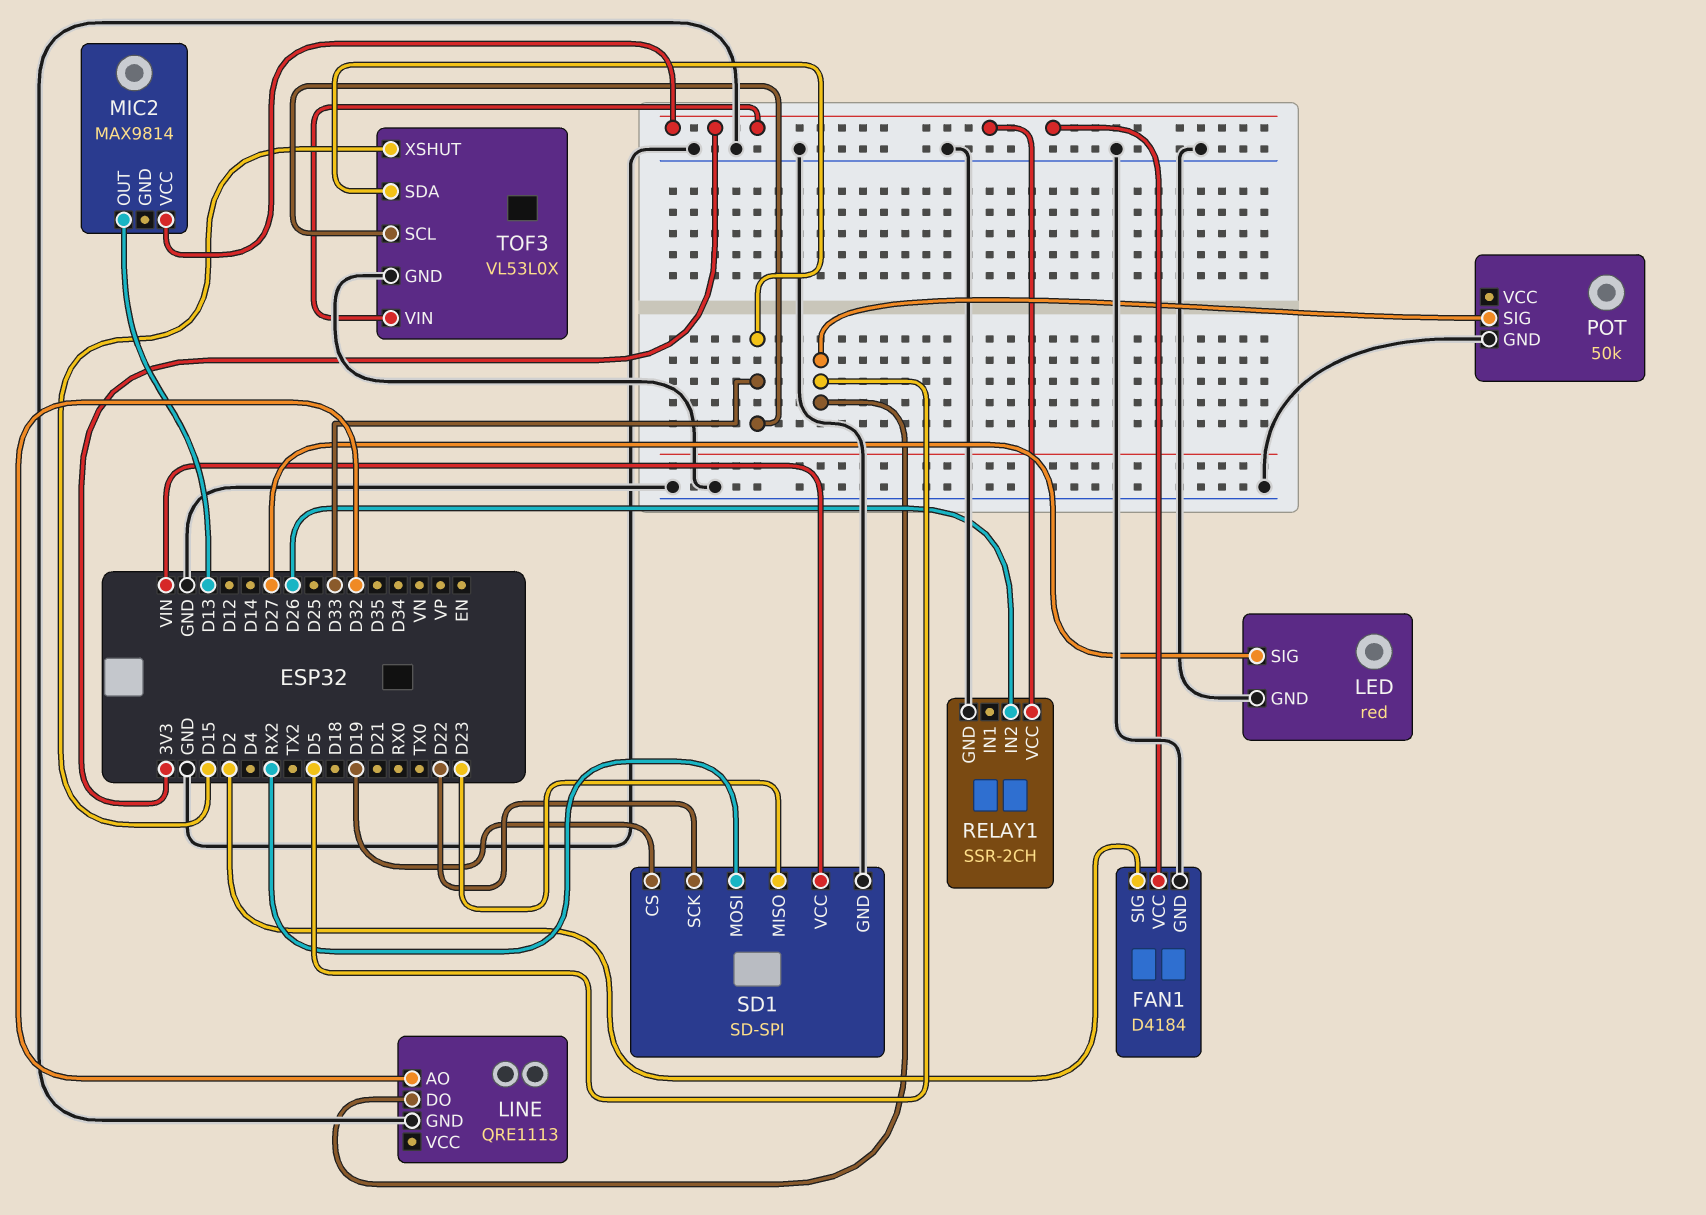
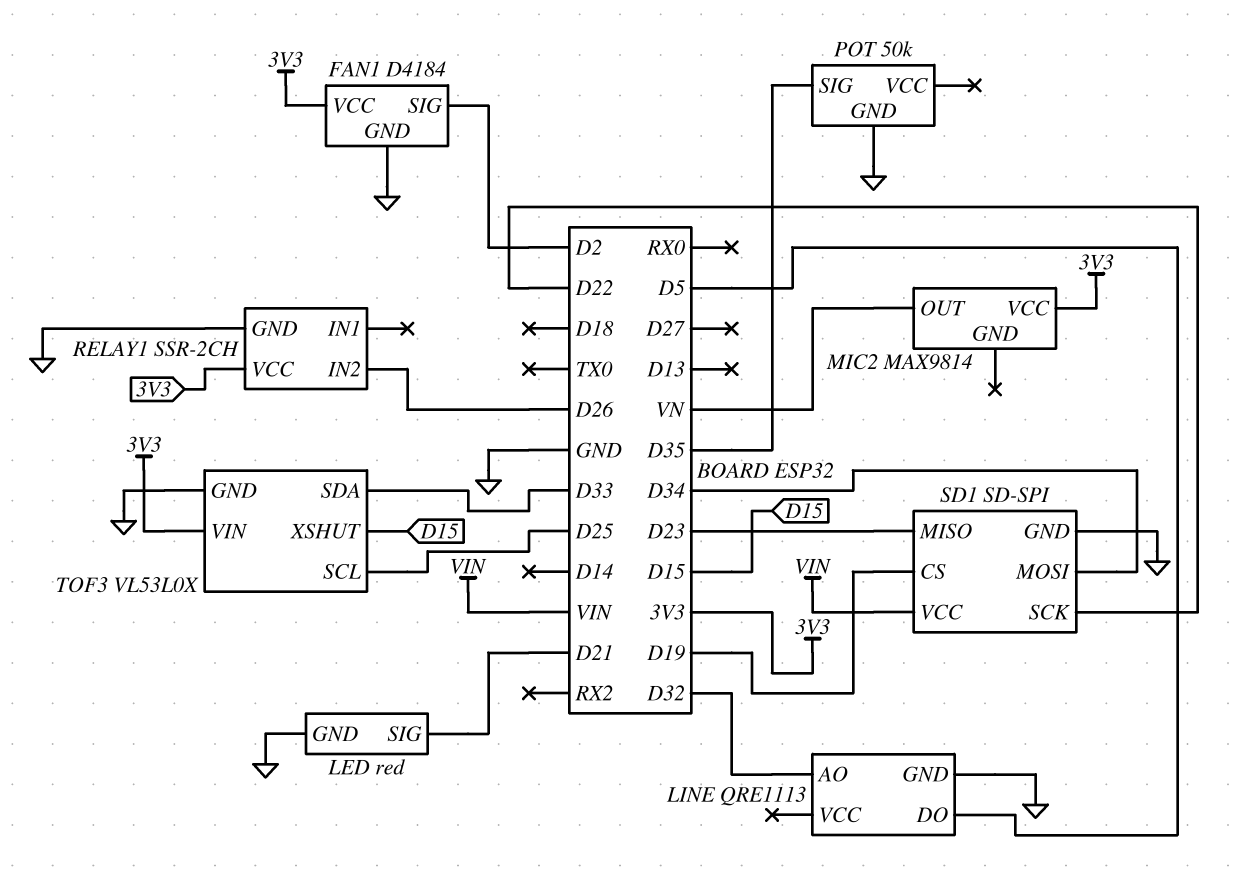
LED pin SIG: D27 -> D21
MIC2 pin OUT: D13 -> VN
POT pin SIG: D5 -> D35
SD1 pin MOSI: RX2 -> D34
TOF3 pin SCL: D33 -> D25

